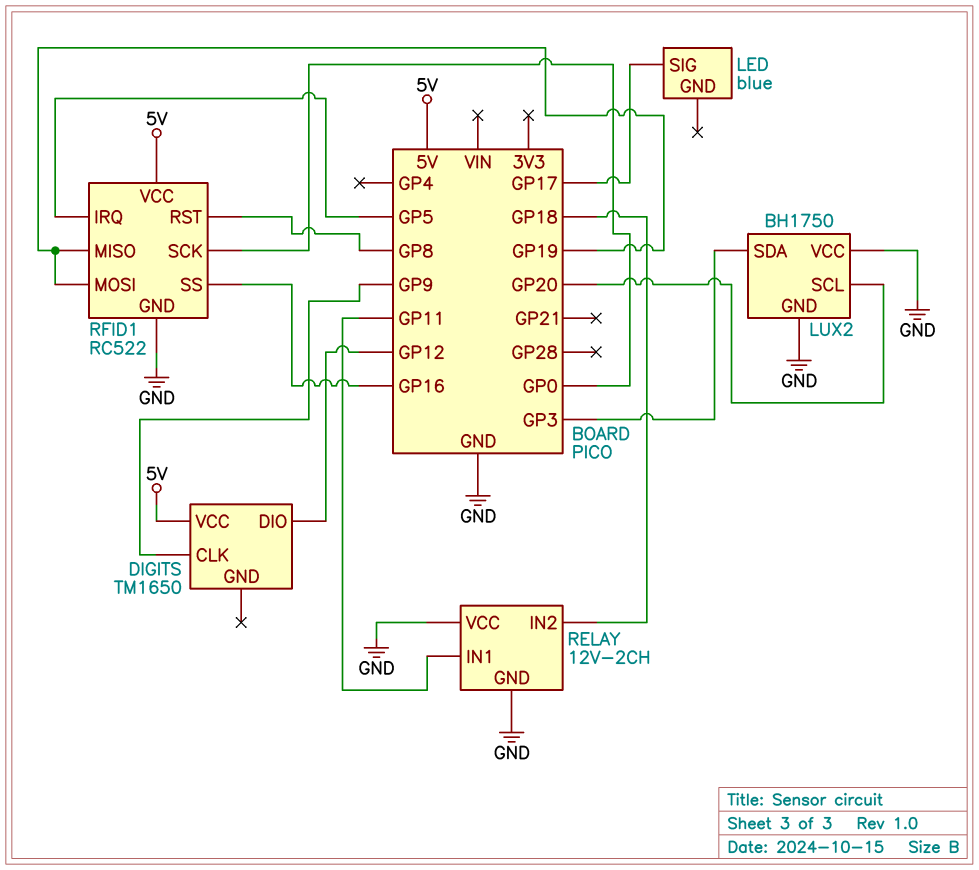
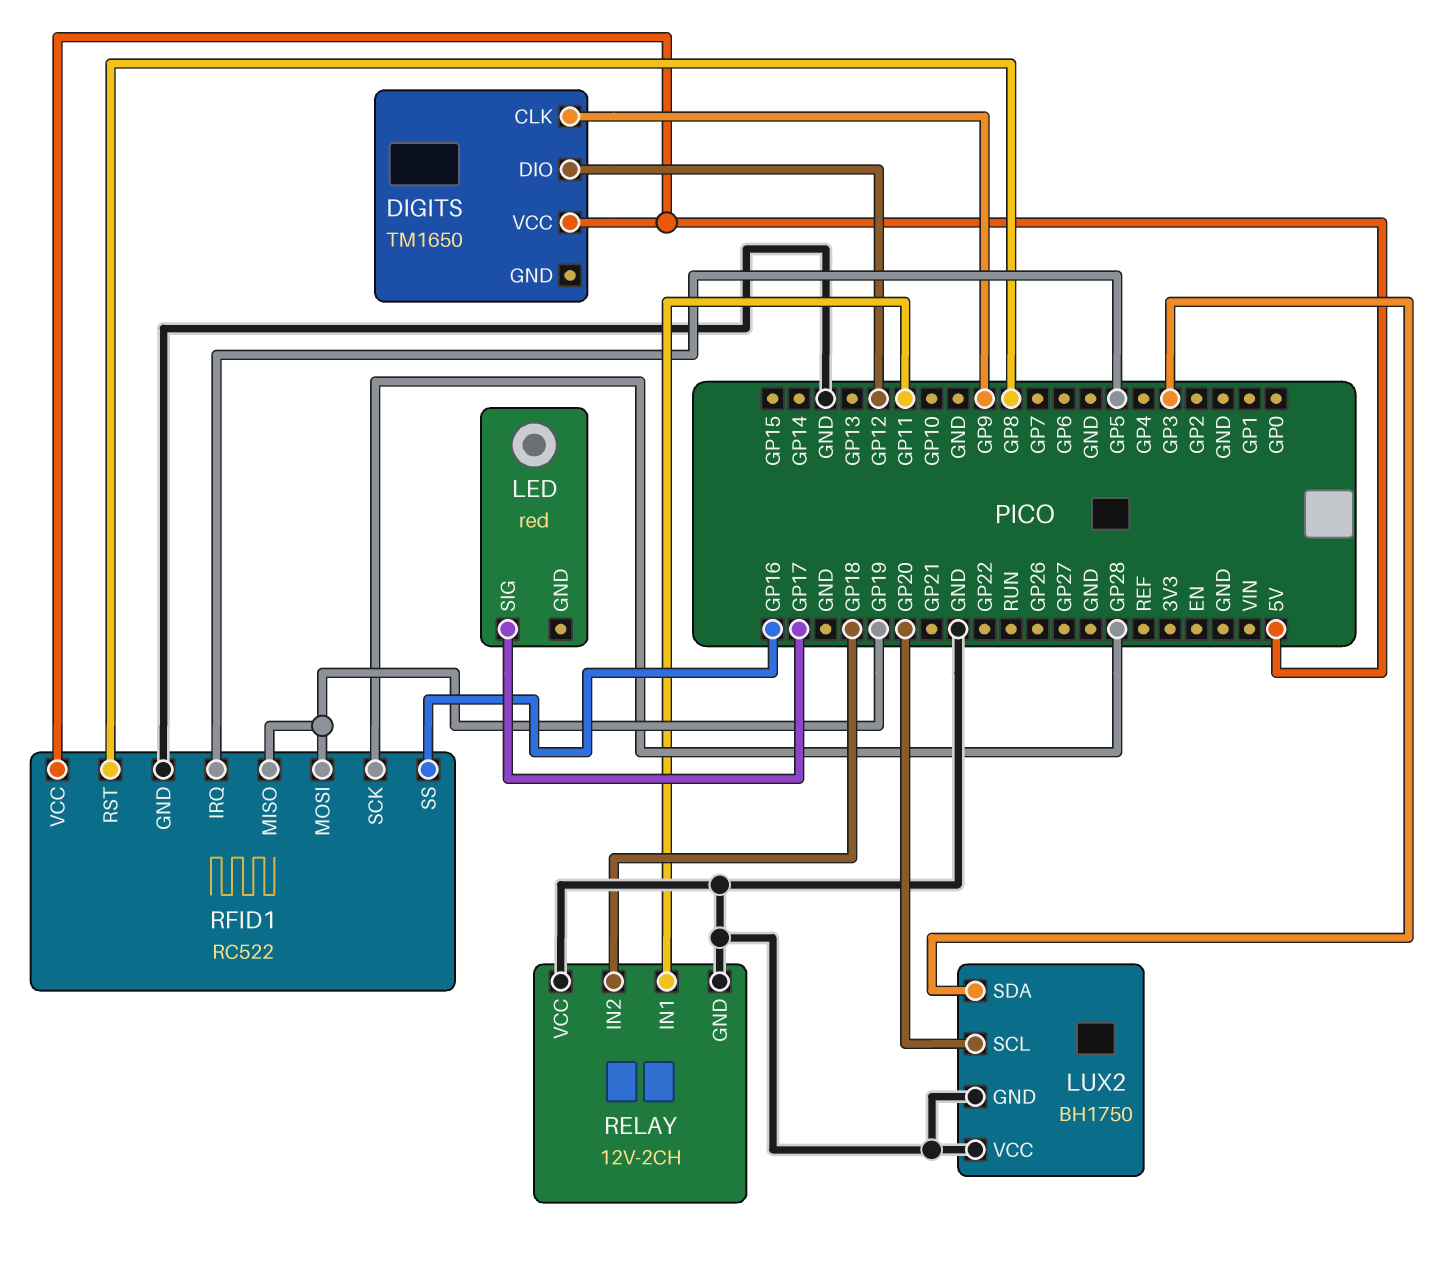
LED: blue -> red
RFID1 pin SCK: GP0 -> GP28

